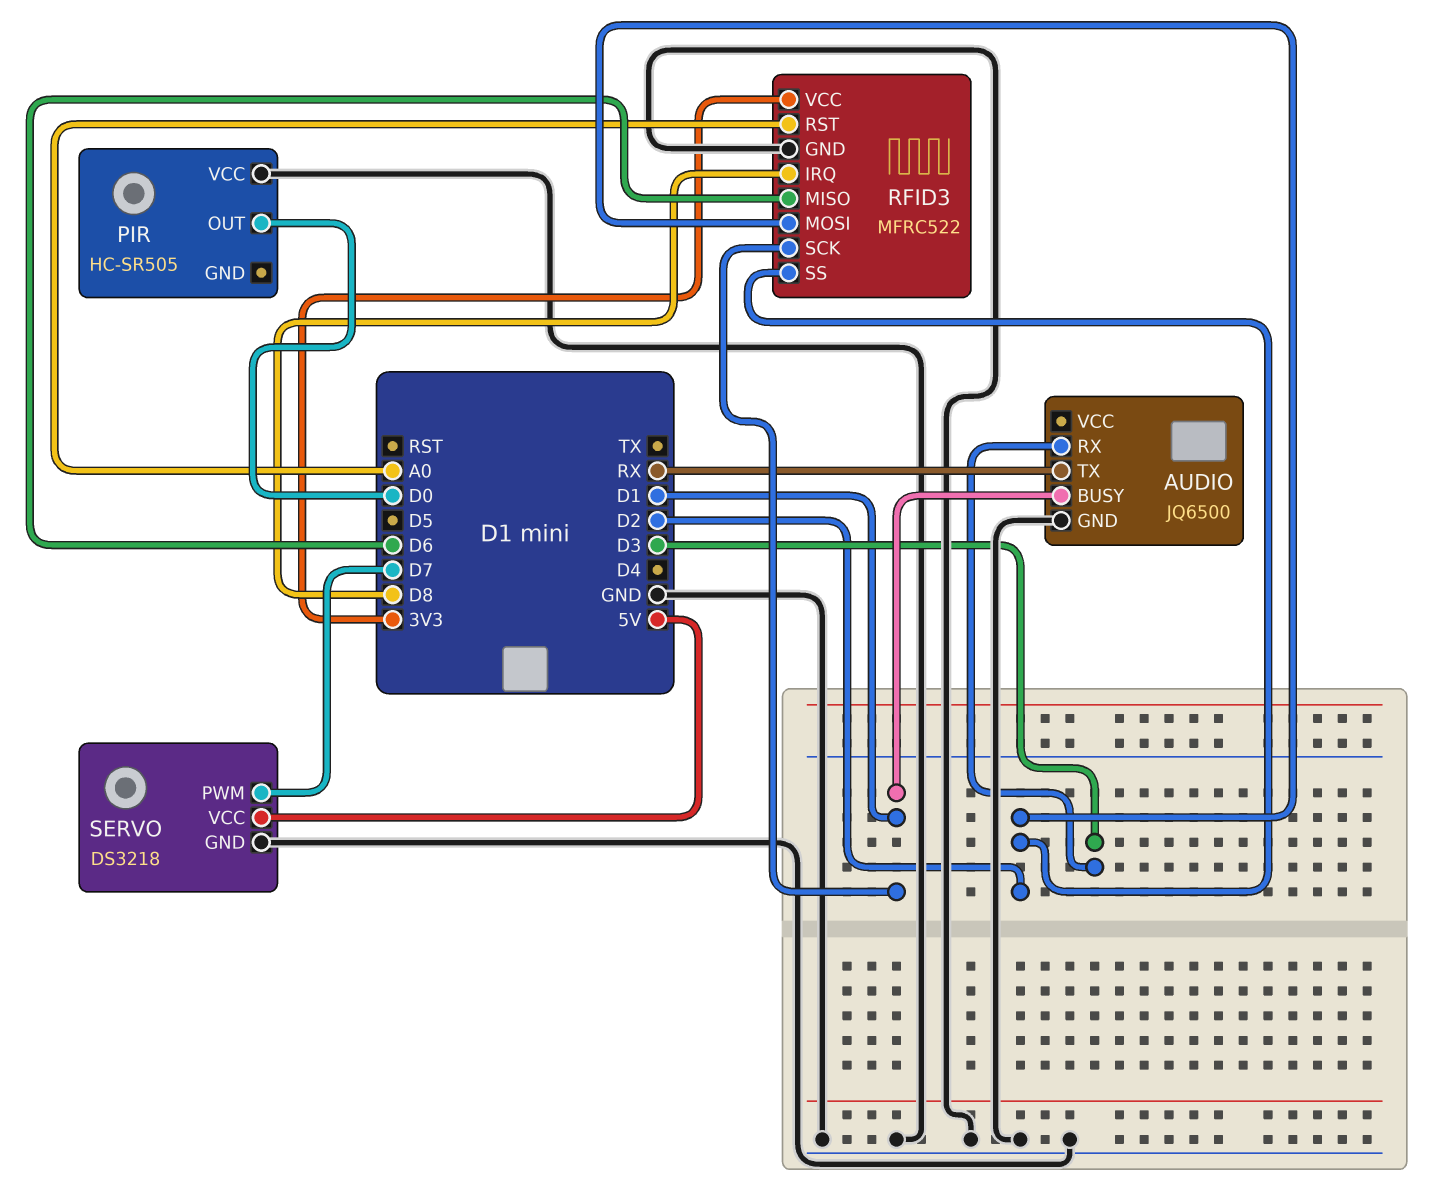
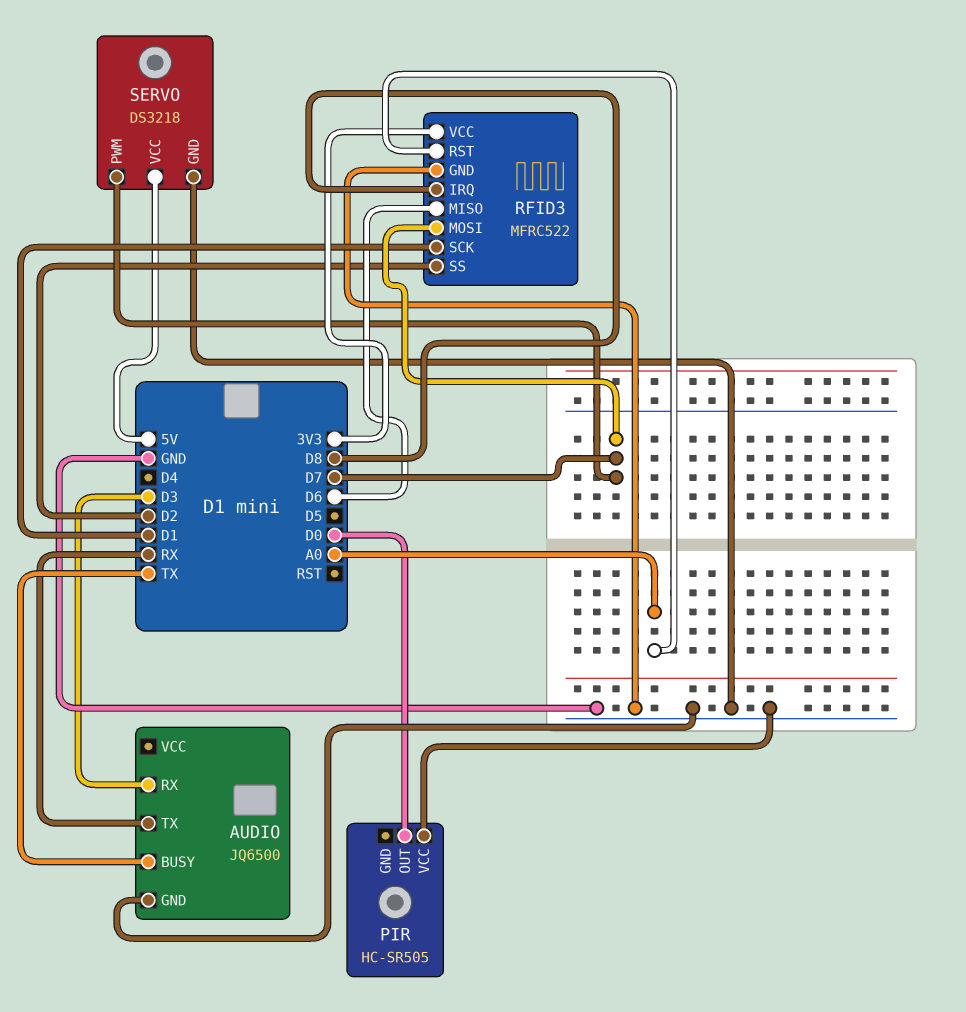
AUDIO pin BUSY: D1 -> TX
RFID3 pin MOSI: D2 -> D7

